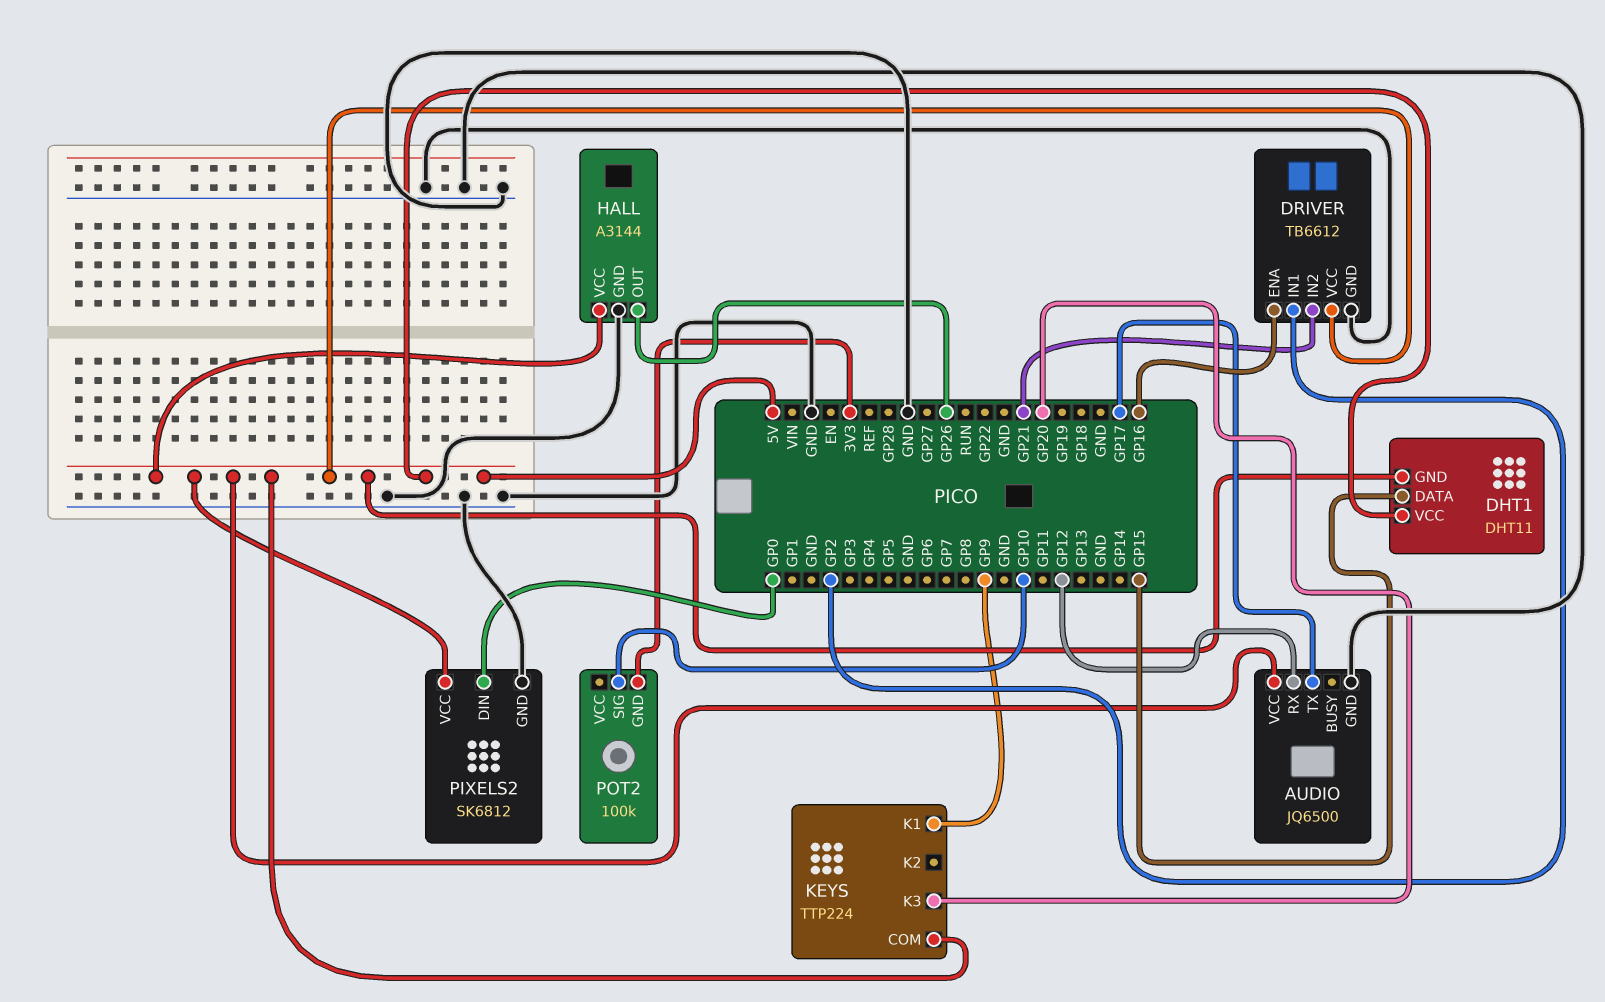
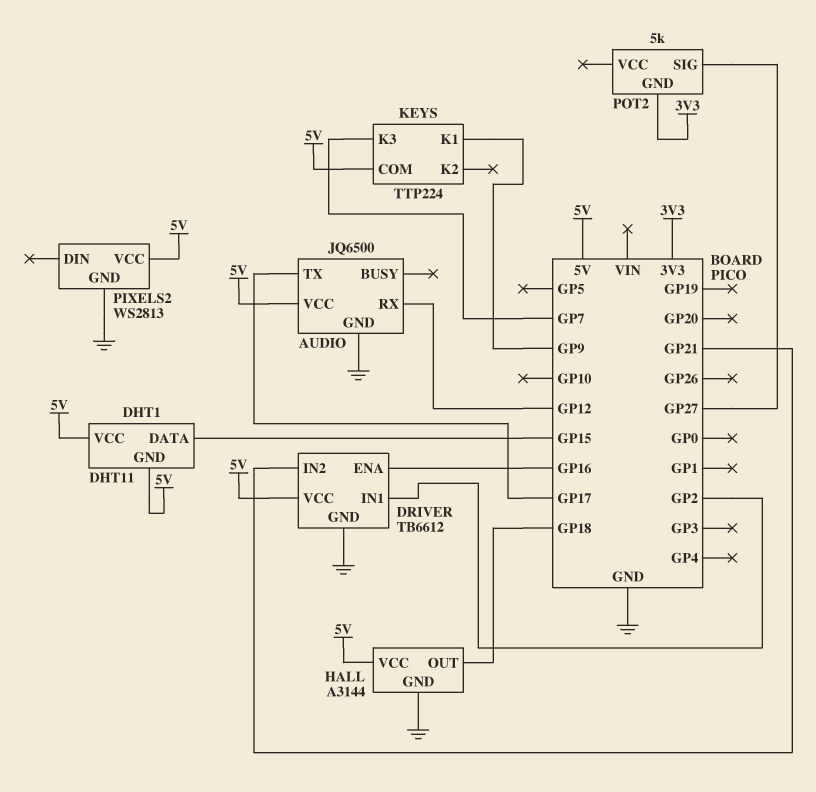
HALL pin OUT: GP26 -> GP18
KEYS pin K3: GP20 -> GP7
PIXELS2: SK6812 -> WS2813
PIXELS2 pin DIN: GP0 -> none
POT2: 100k -> 5k
POT2 pin SIG: GP10 -> GP27

